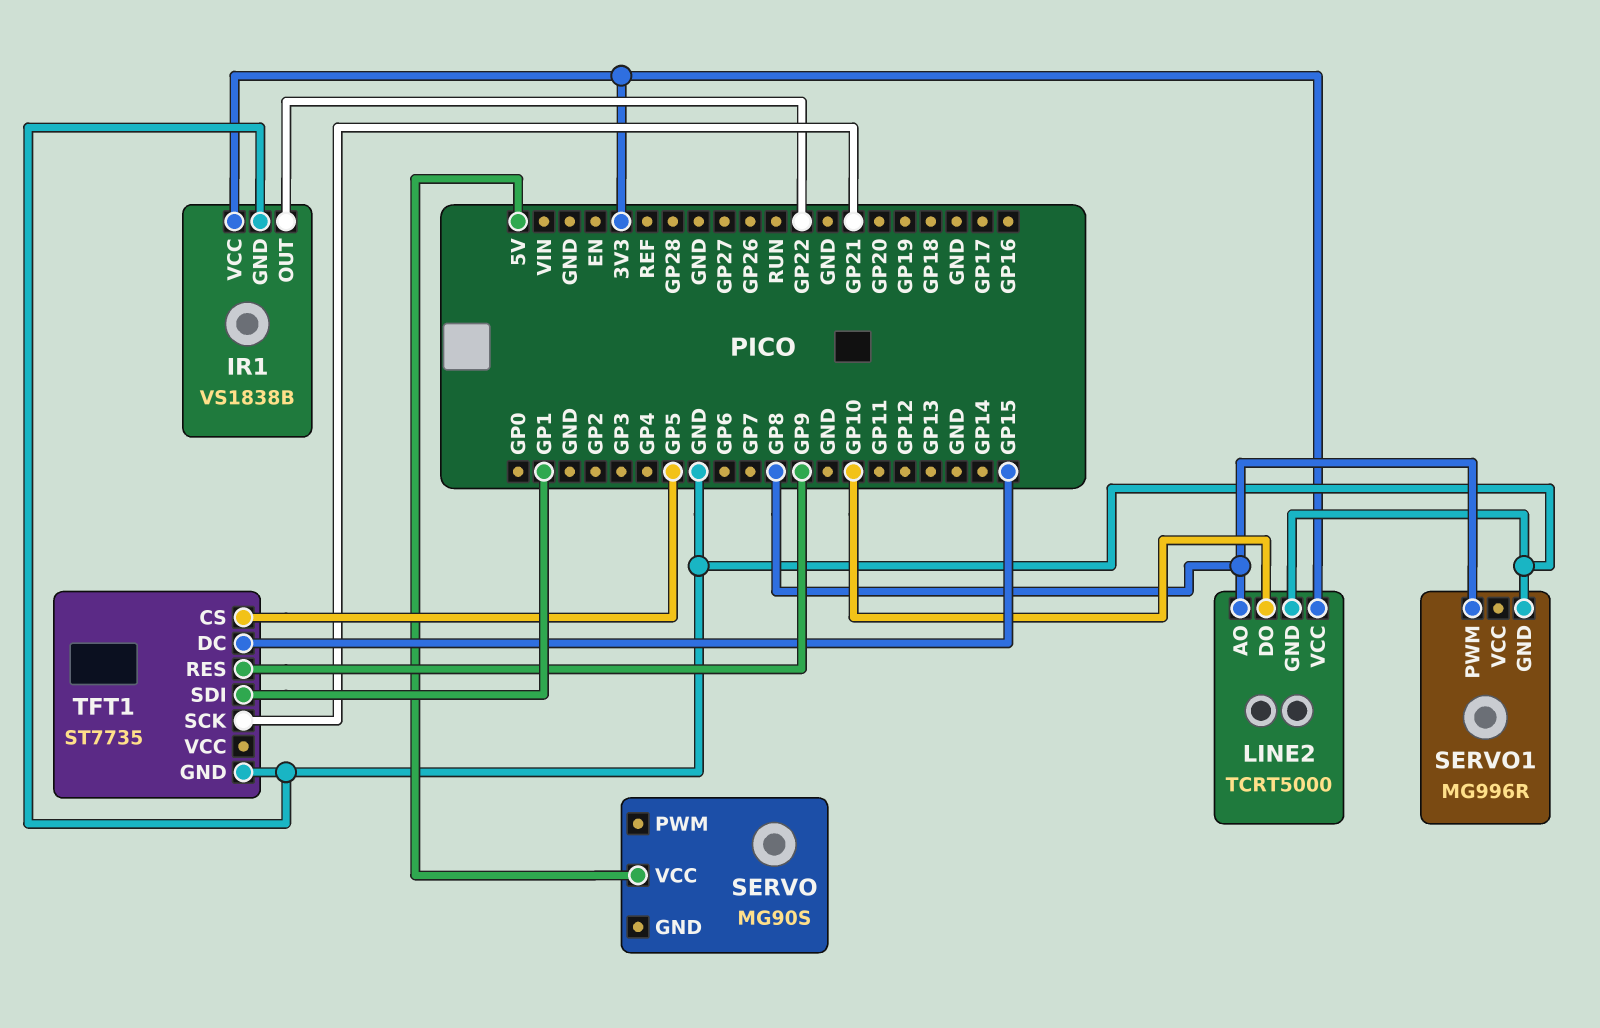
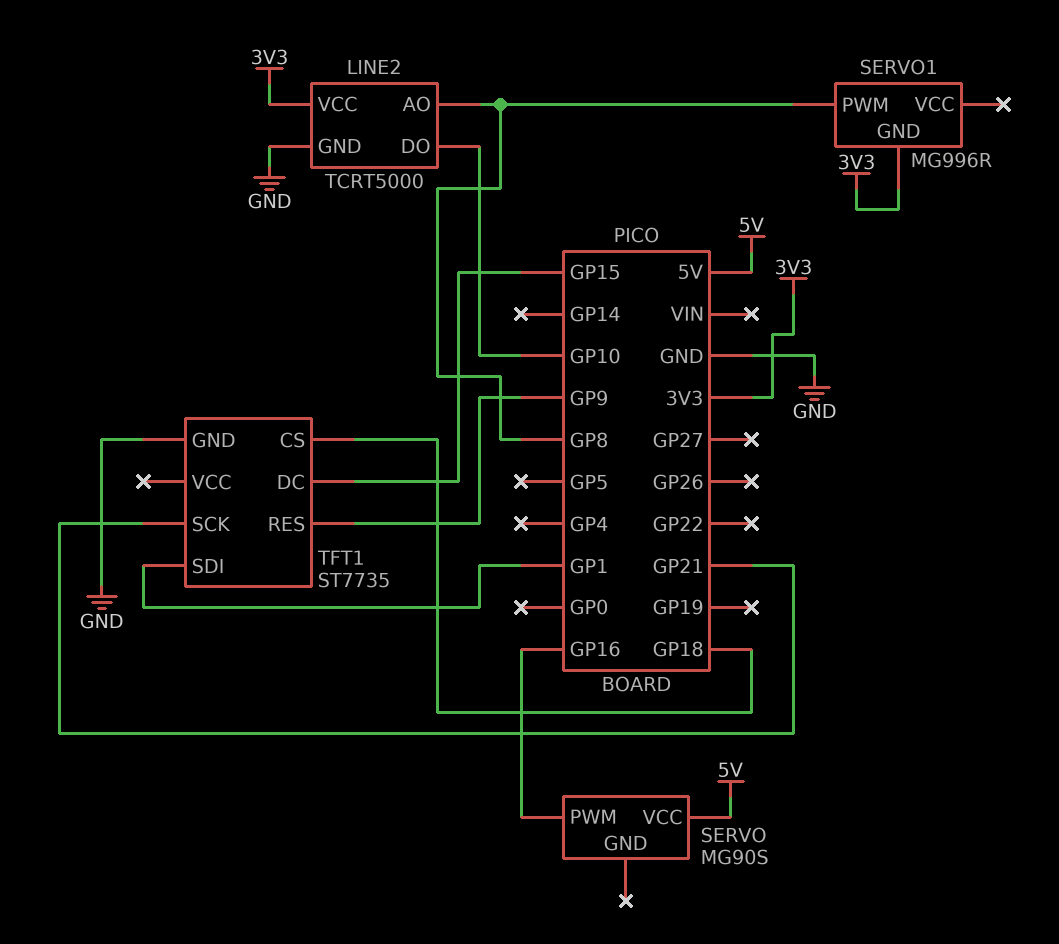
IR1: VS1838B -> none
IR1 pin GND: GND -> none
IR1 pin OUT: GP22 -> none
IR1 pin VCC: 3V3 -> none
SERVO pin PWM: none -> GP16
SERVO1 pin GND: GND -> 3V3
TFT1 pin CS: GP5 -> GP18

